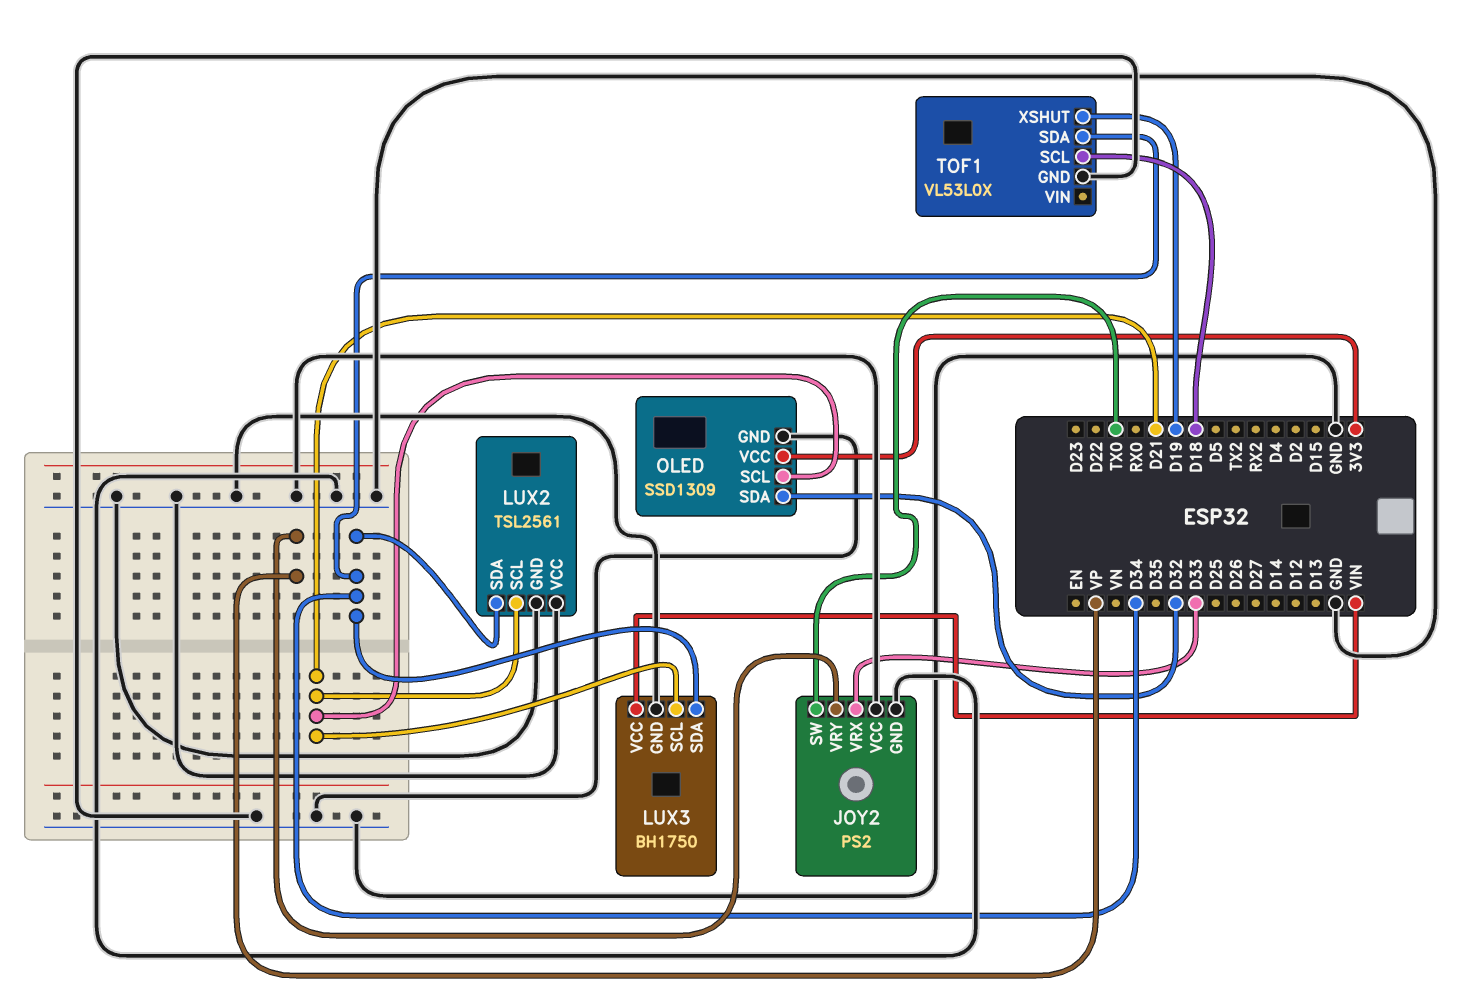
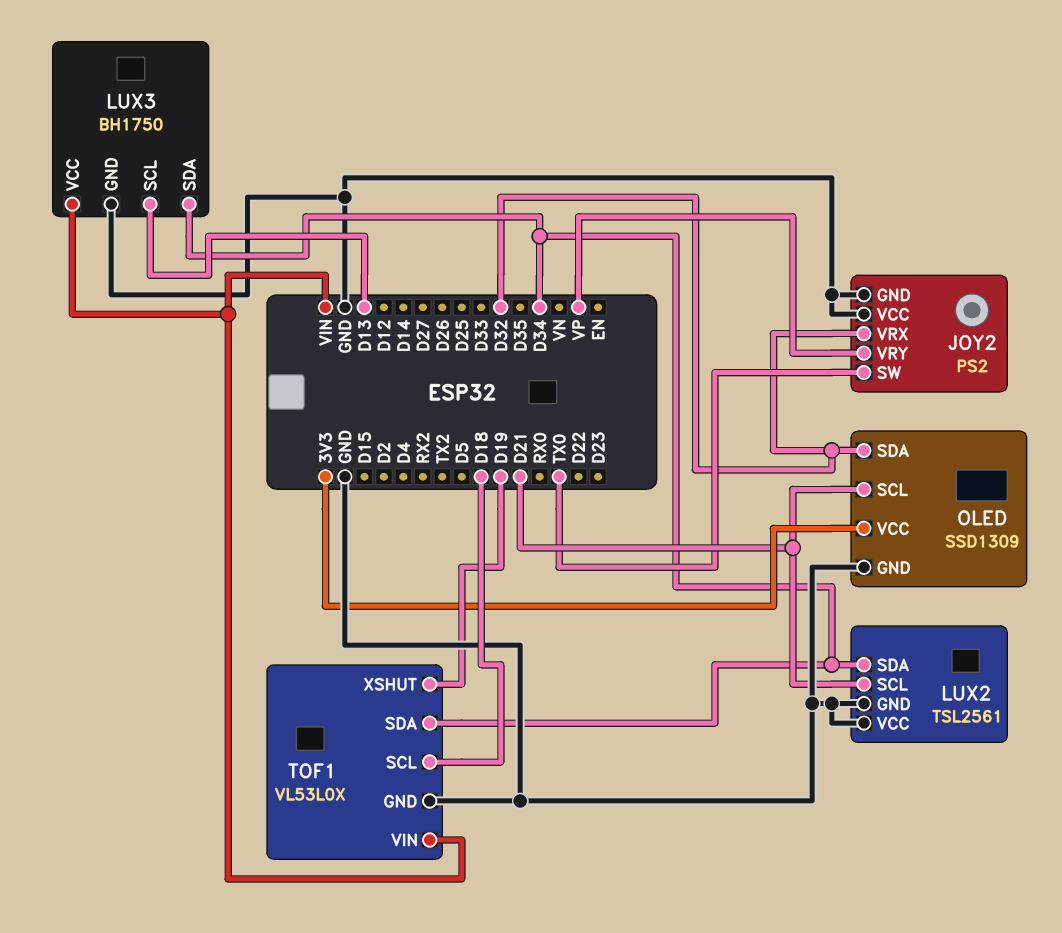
JOY2 pin VRX: D33 -> D32
LUX3 pin SCL: D21 -> D13
TOF1 pin VIN: none -> VIN

